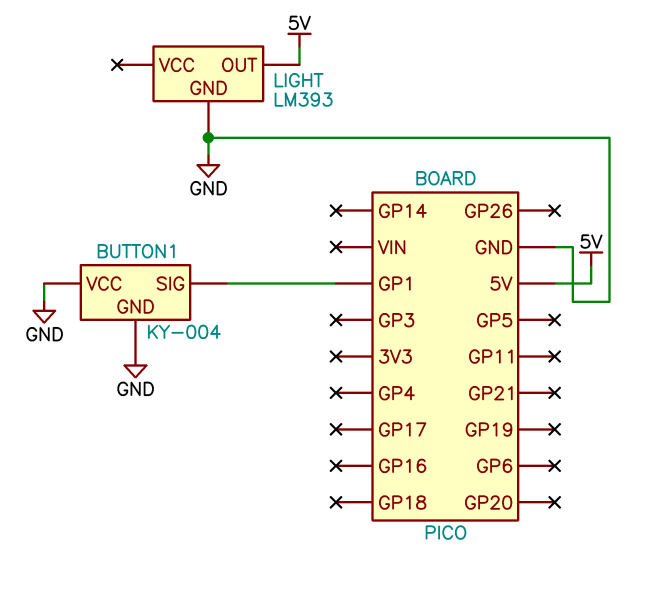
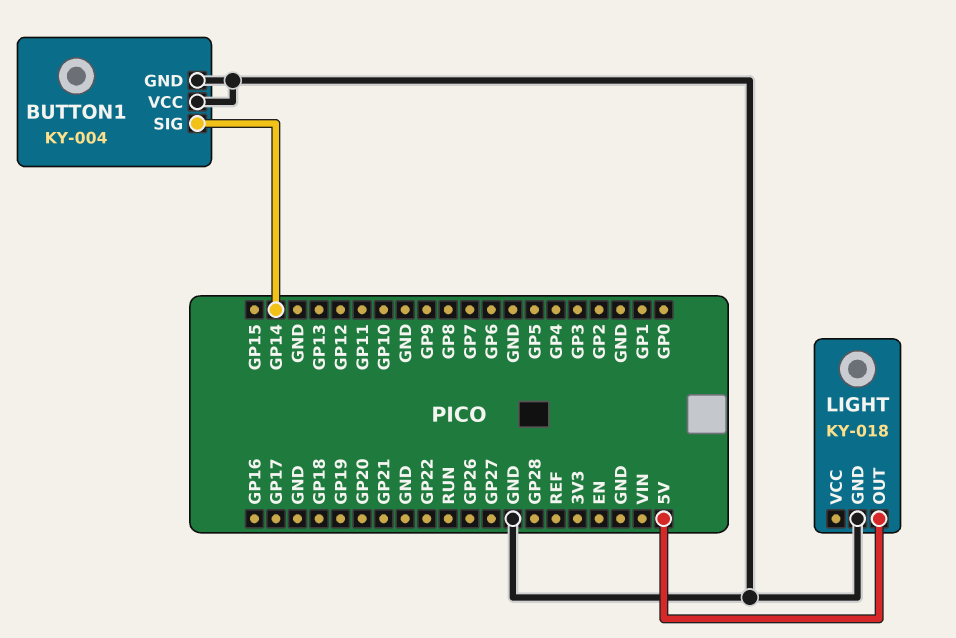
BUTTON1 pin SIG: GP1 -> GP14
LIGHT: LM393 -> KY-018

